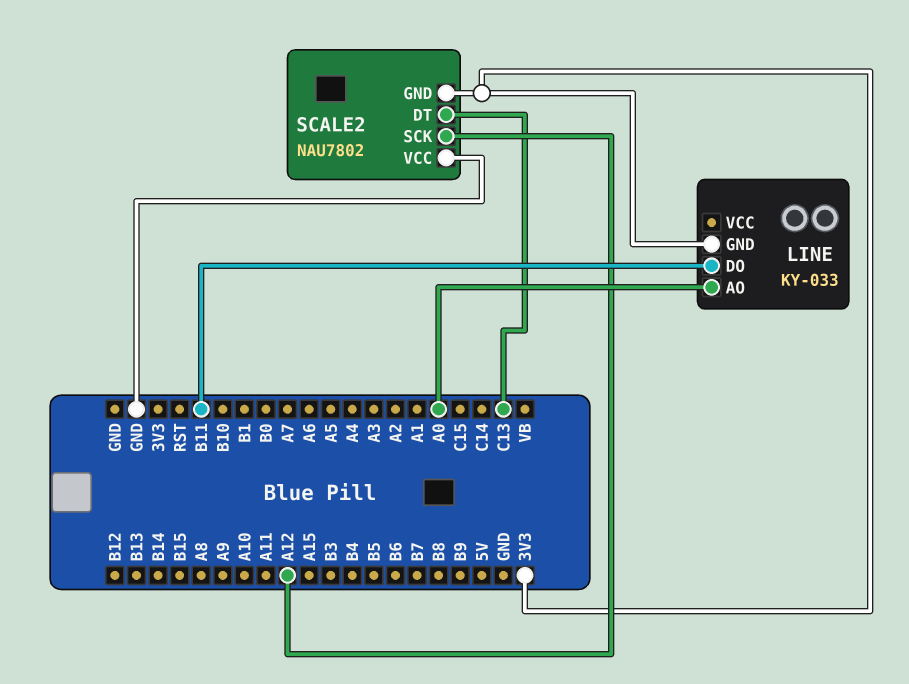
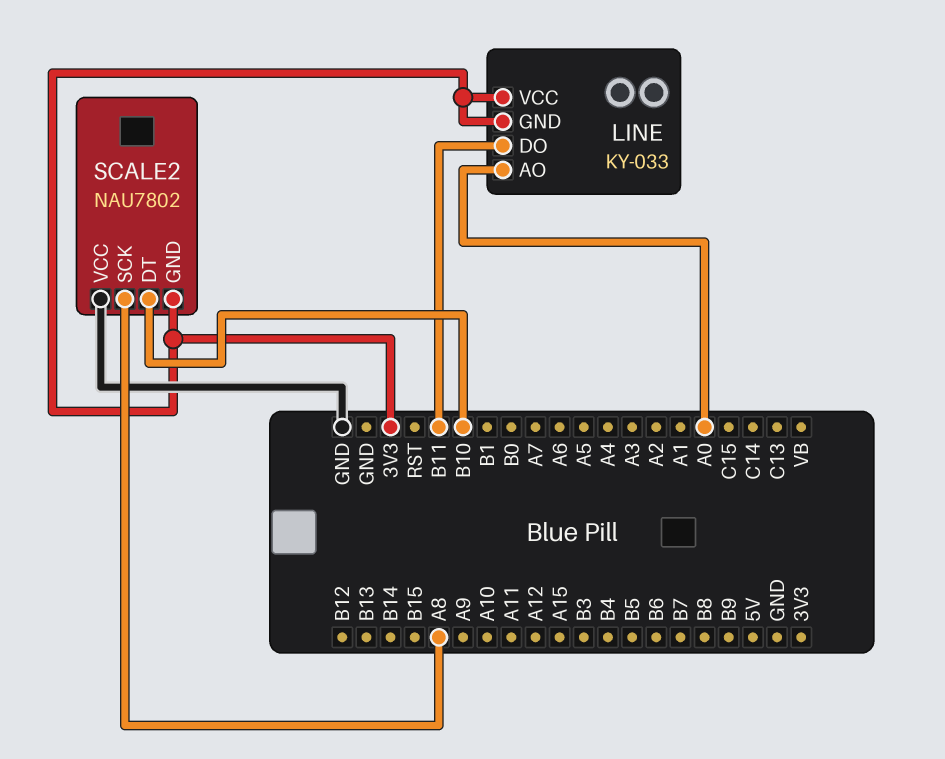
LINE pin VCC: none -> 3V3
SCALE2 pin DT: C13 -> B10
SCALE2 pin SCK: A12 -> A8

